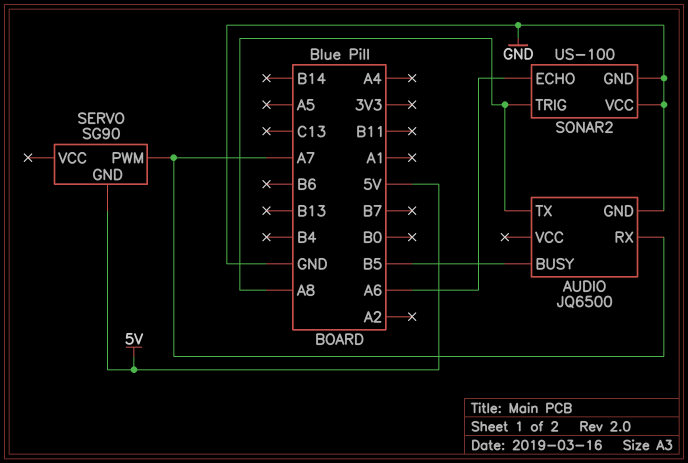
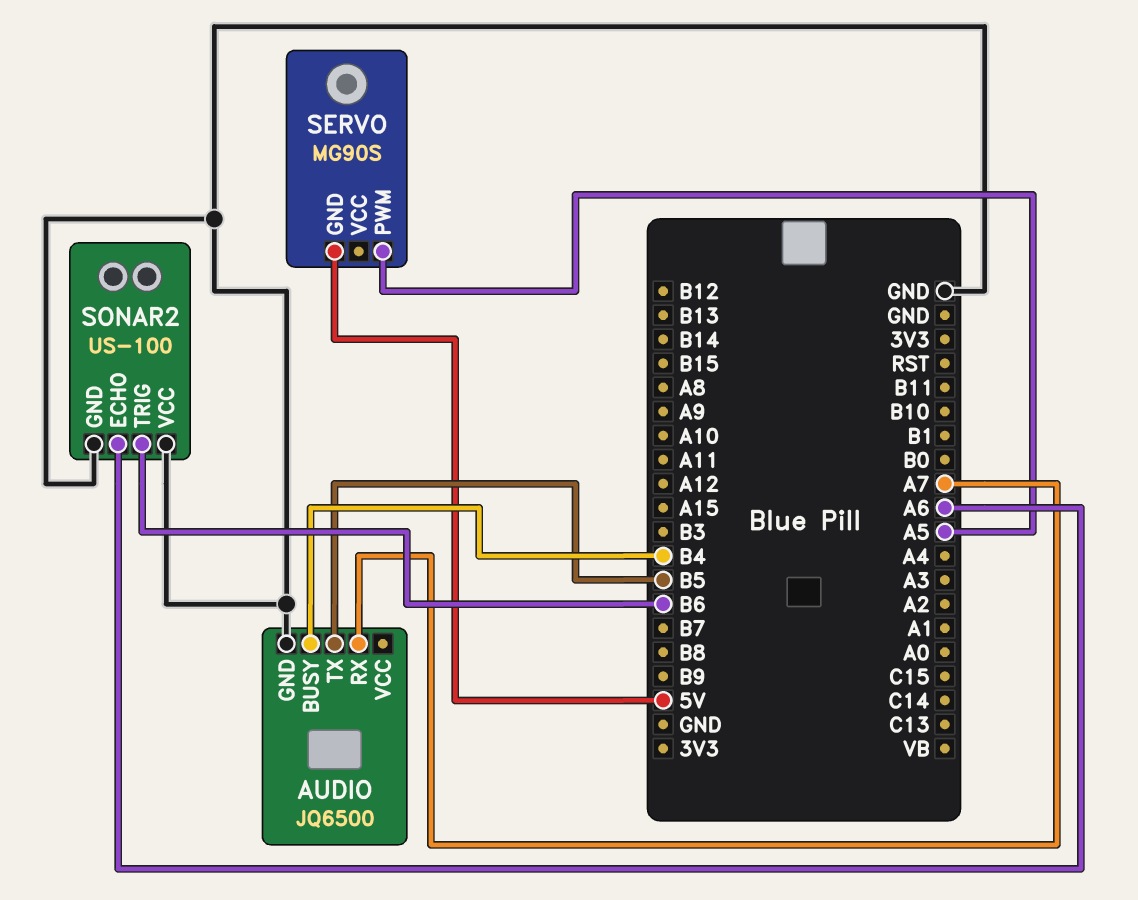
AUDIO pin BUSY: B5 -> B4
AUDIO pin TX: A8 -> B5
SERVO: SG90 -> MG90S
SERVO pin PWM: A7 -> A5
SONAR2 pin TRIG: A8 -> B6

